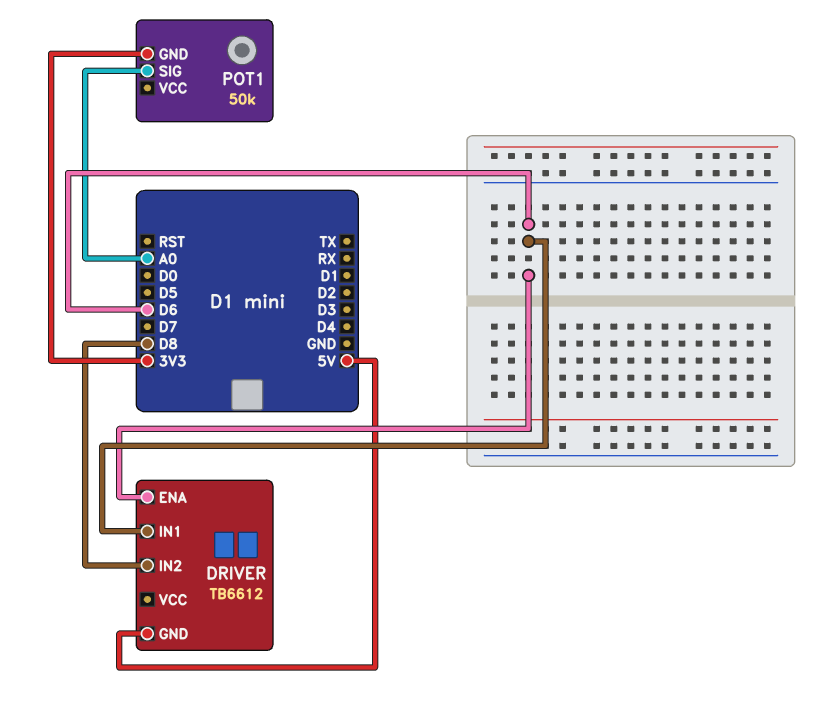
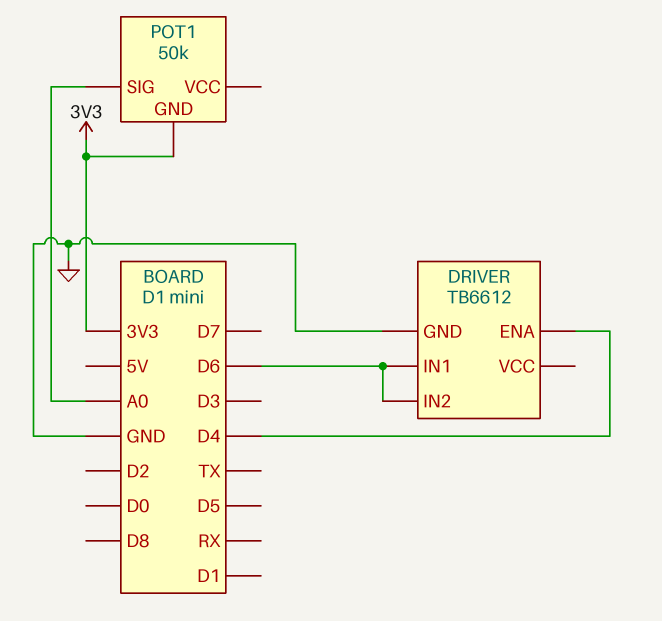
DRIVER pin ENA: D6 -> D4
DRIVER pin GND: 5V -> GND
DRIVER pin IN2: D8 -> D6

